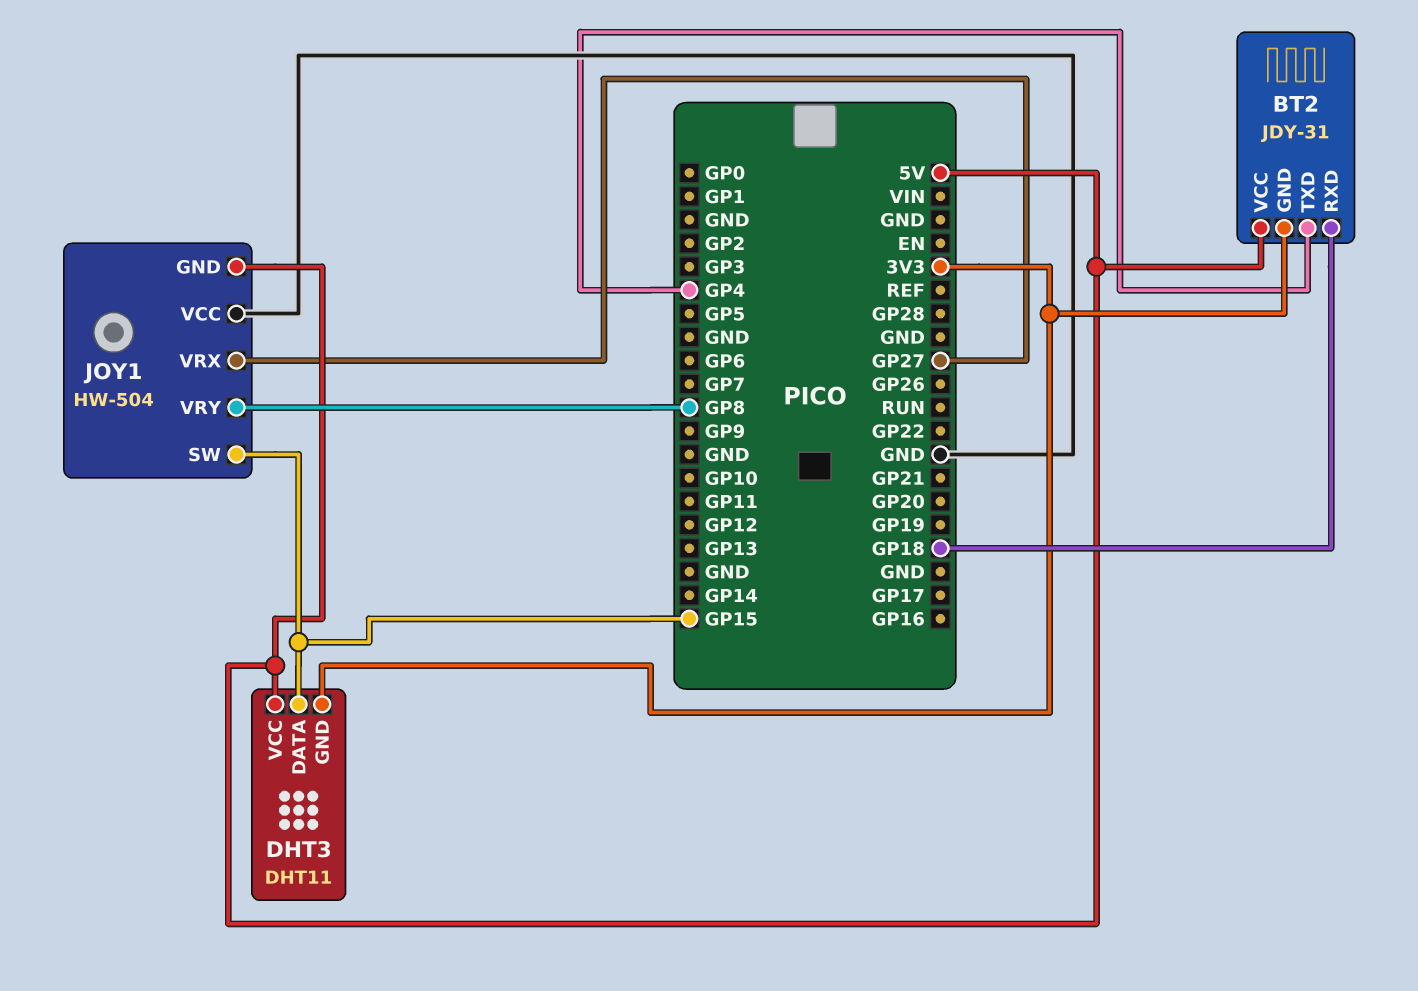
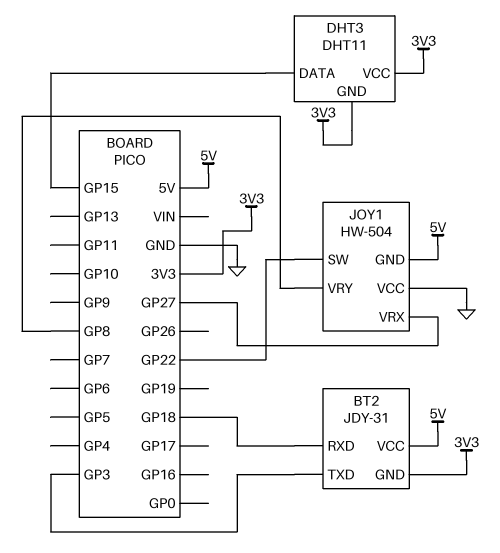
BT2 pin TXD: GP4 -> GP3
DHT3 pin VCC: 5V -> 3V3
JOY1 pin SW: GP15 -> GP22

